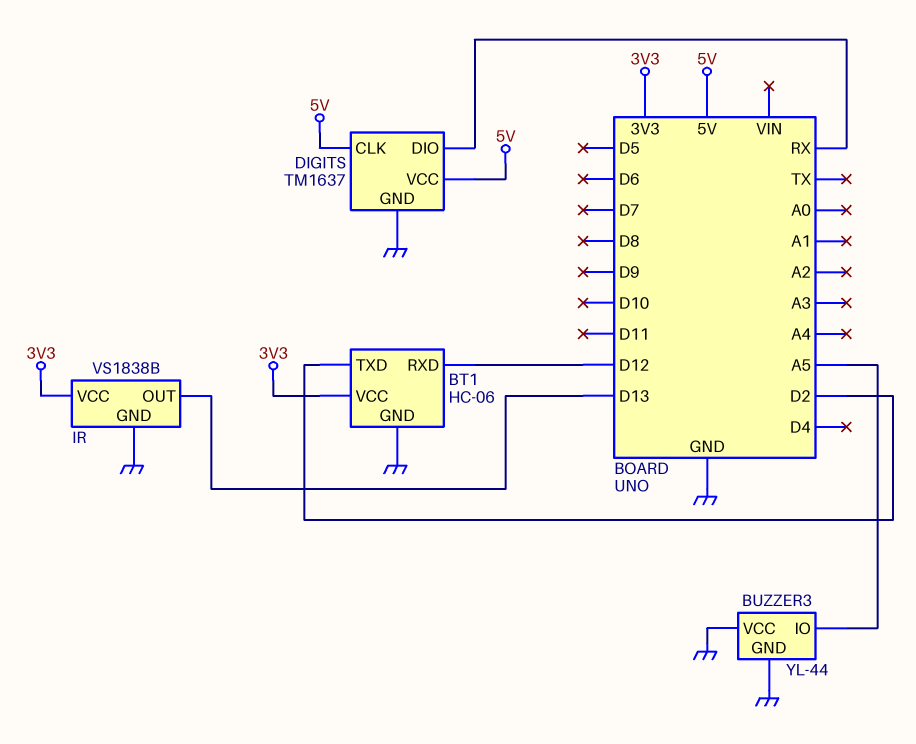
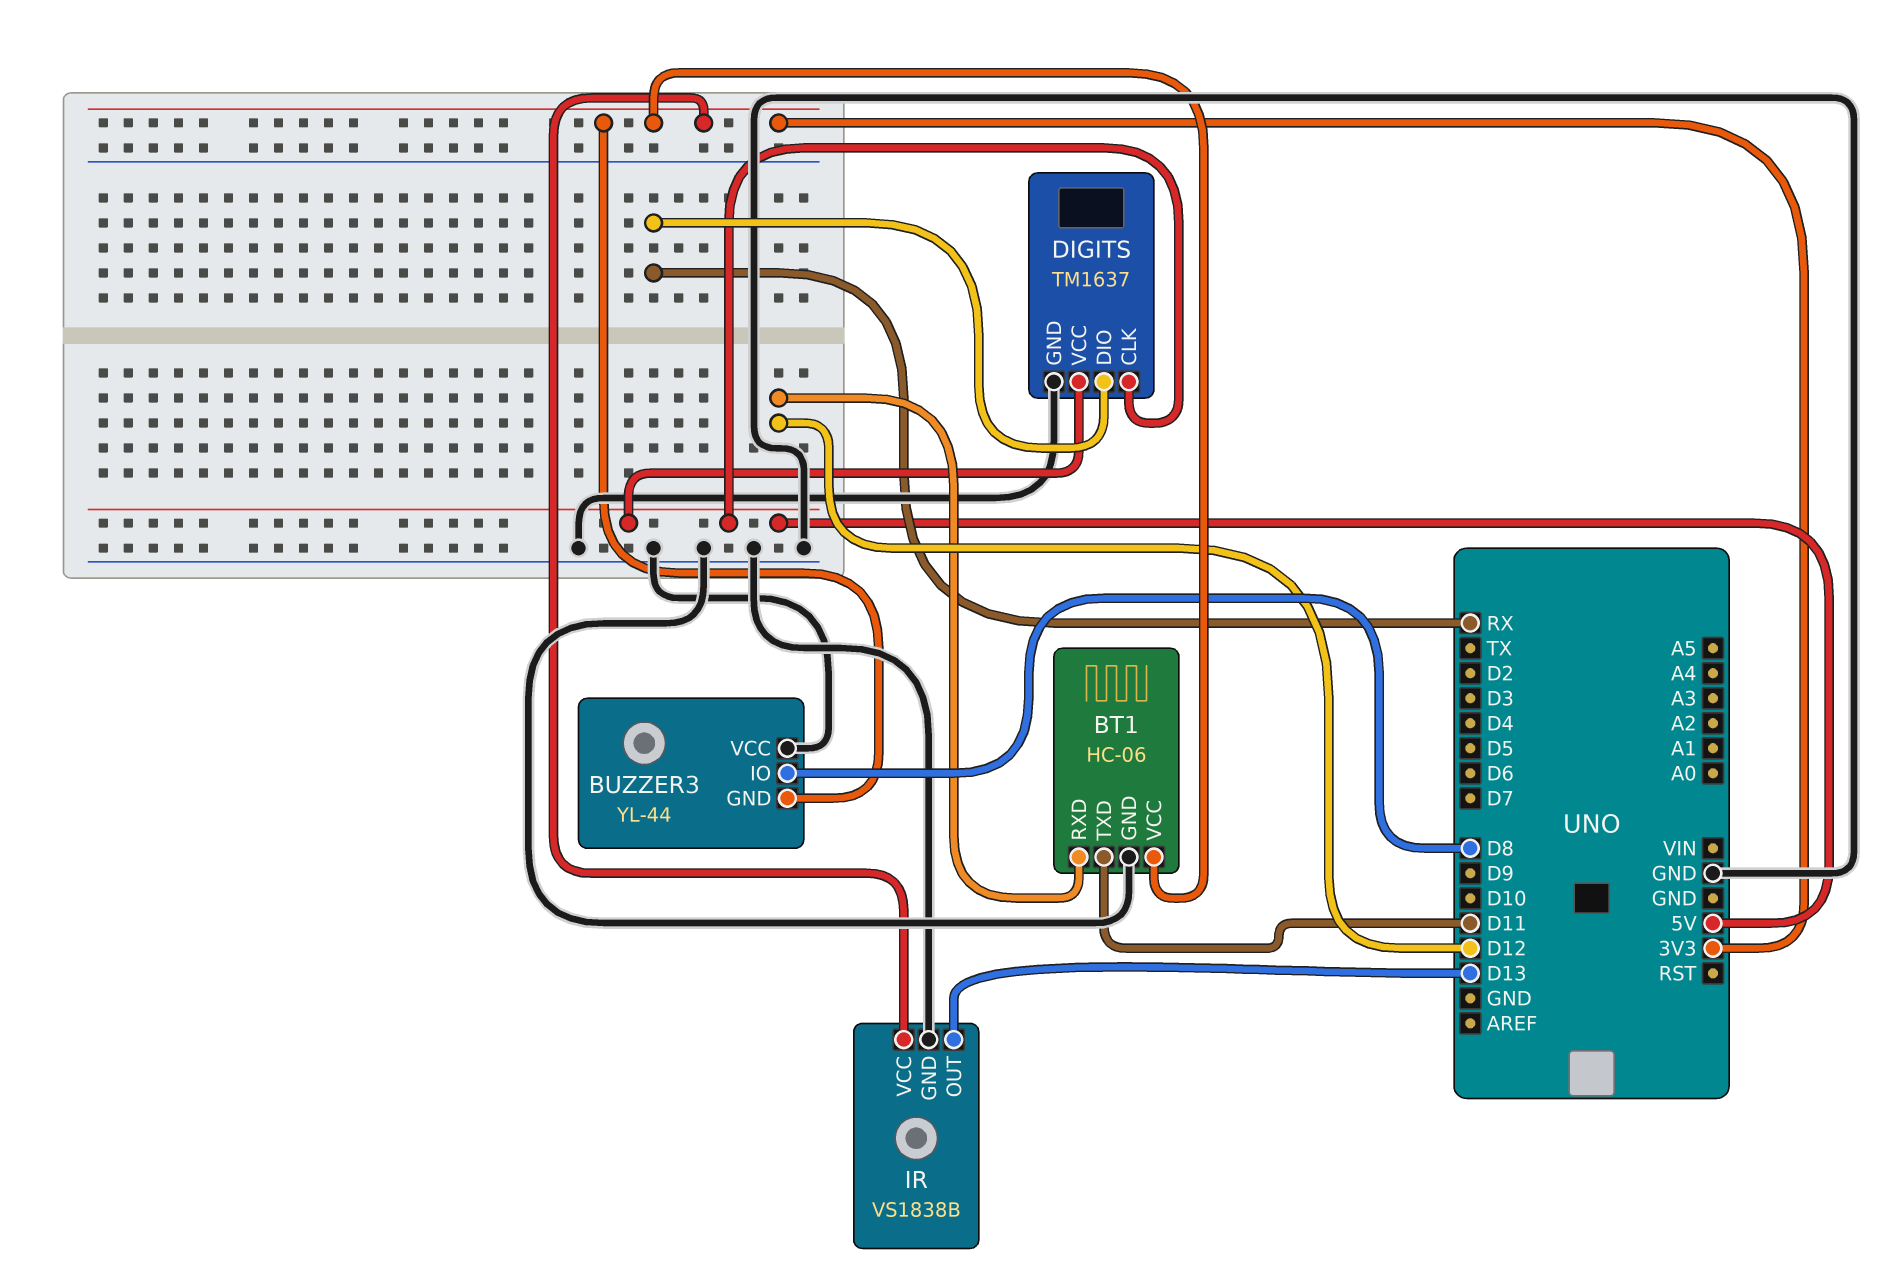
BT1 pin TXD: D2 -> D11
BUZZER3 pin GND: GND -> 3V3
BUZZER3 pin IO: A5 -> D8

